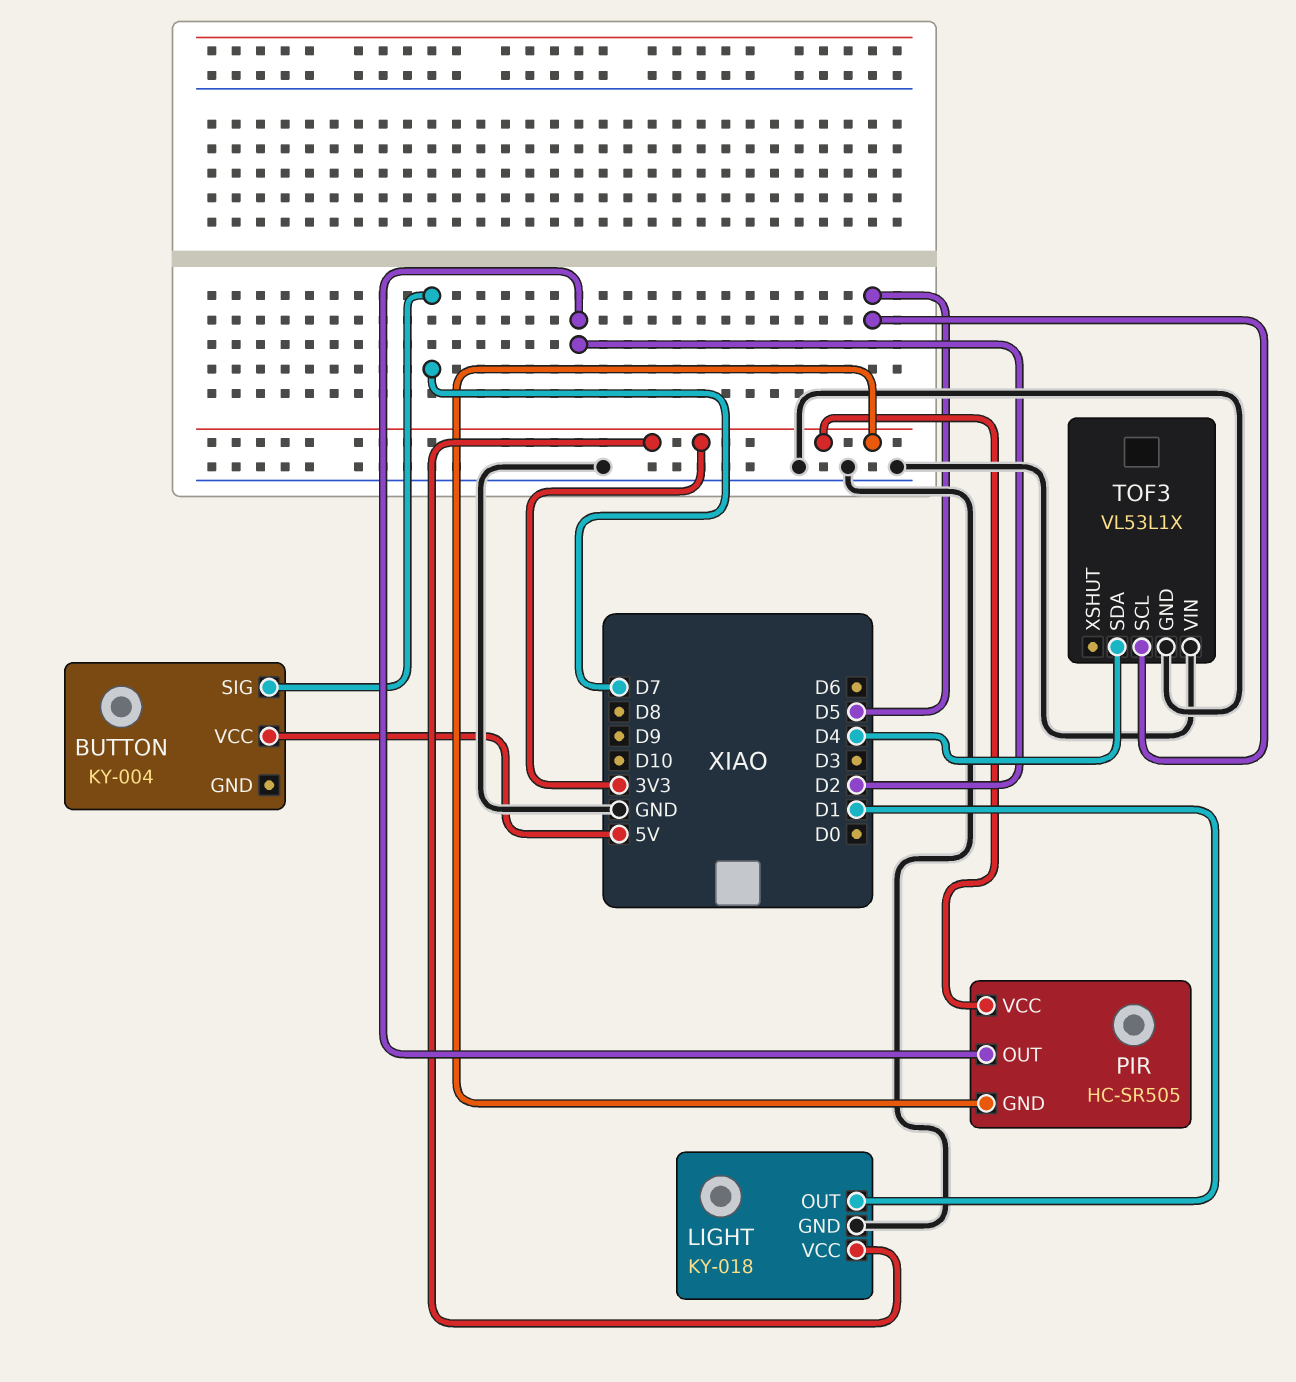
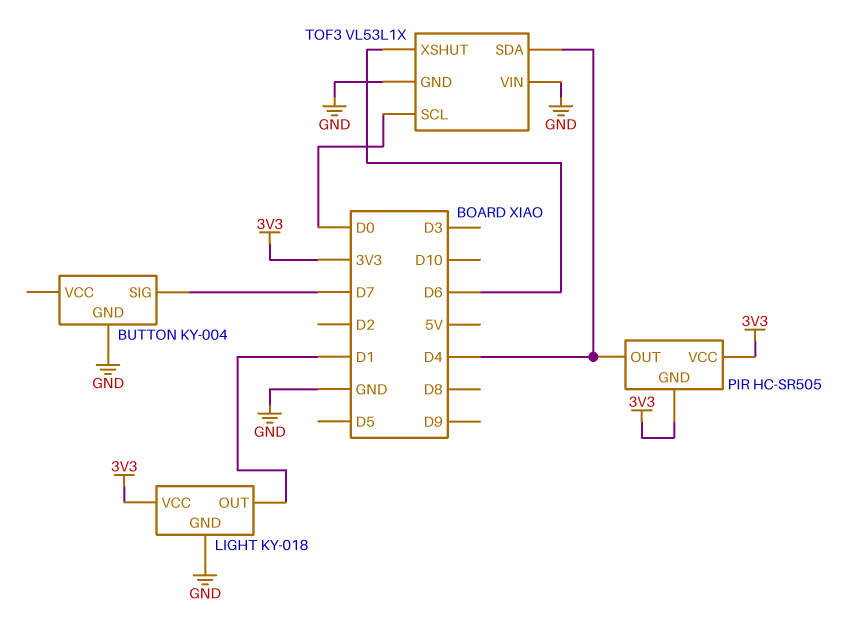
BUTTON pin GND: none -> GND
BUTTON pin VCC: 5V -> none
PIR pin OUT: D2 -> D4
TOF3 pin SCL: D5 -> D0
TOF3 pin XSHUT: none -> D6

